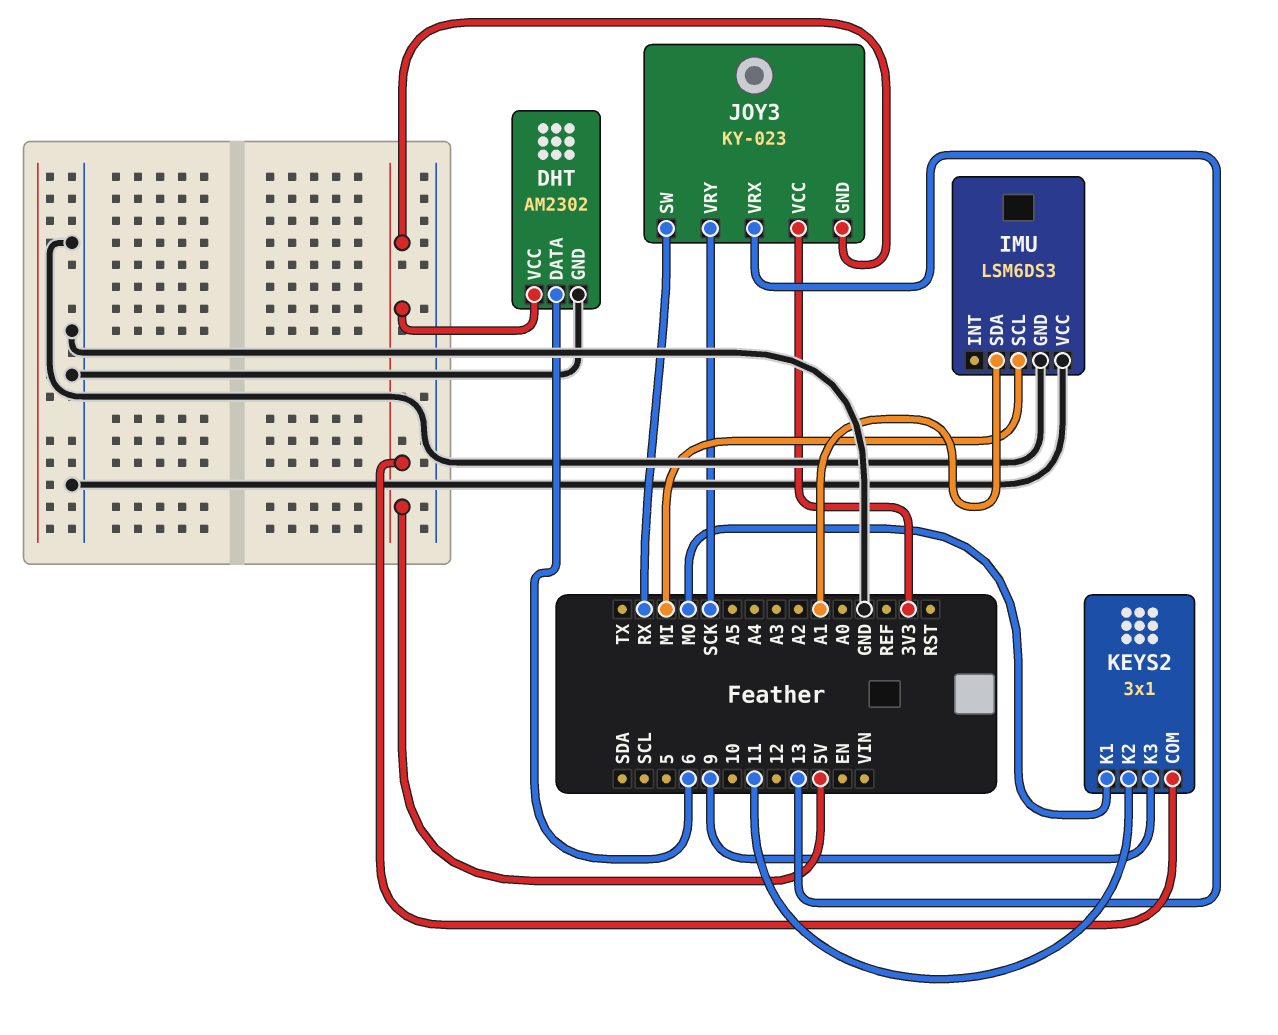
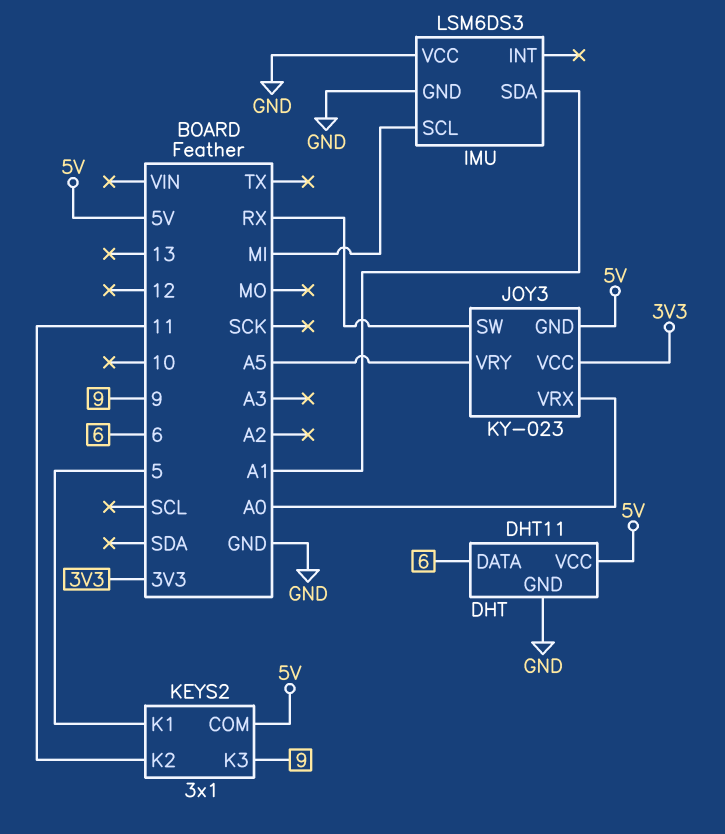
DHT: AM2302 -> DHT11
JOY3 pin VRX: 13 -> A0
JOY3 pin VRY: SCK -> A5
KEYS2 pin K1: MO -> 5

